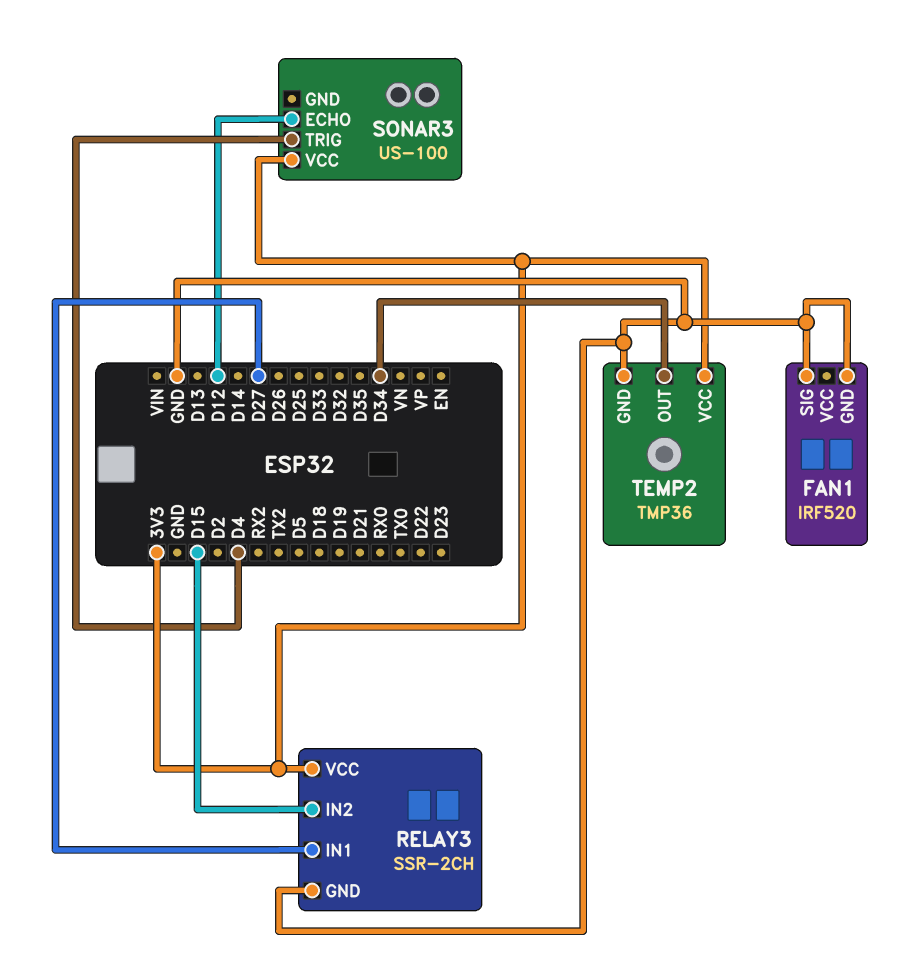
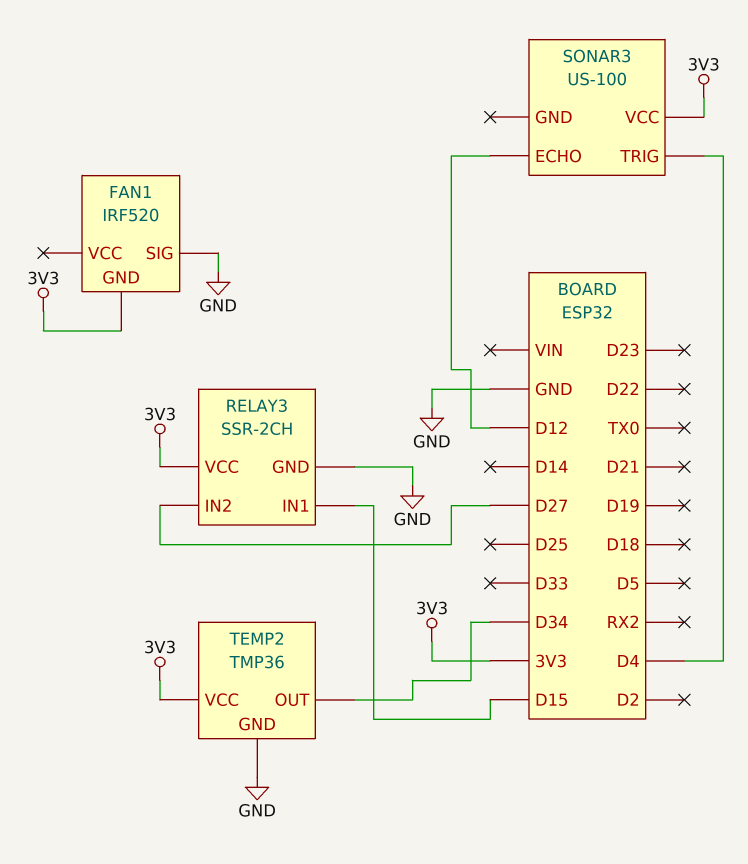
FAN1 pin GND: GND -> 3V3
RELAY3 pin IN1: D27 -> D15
RELAY3 pin IN2: D15 -> D27

